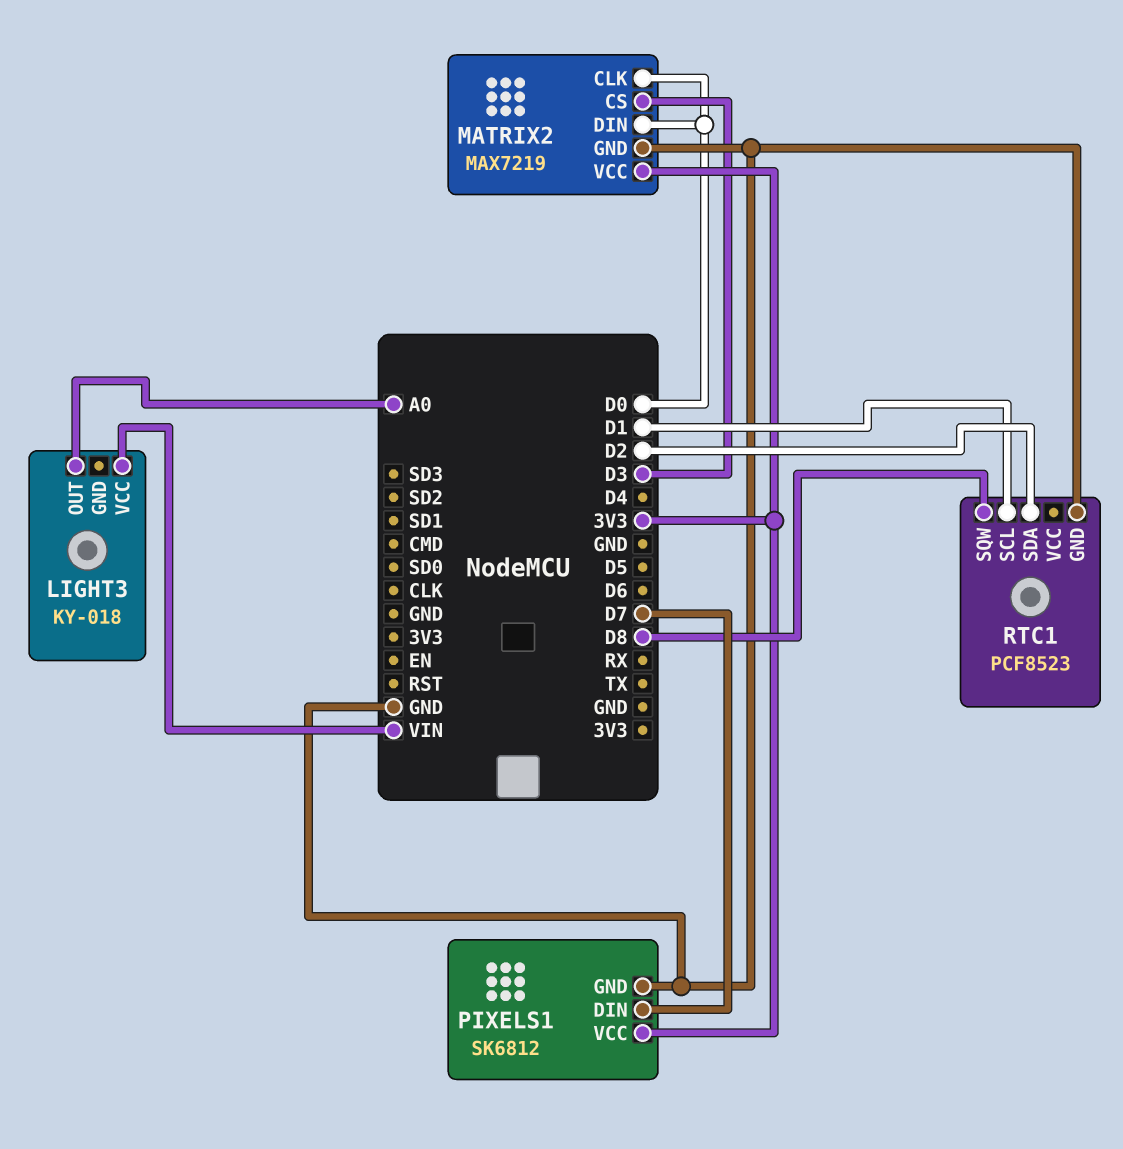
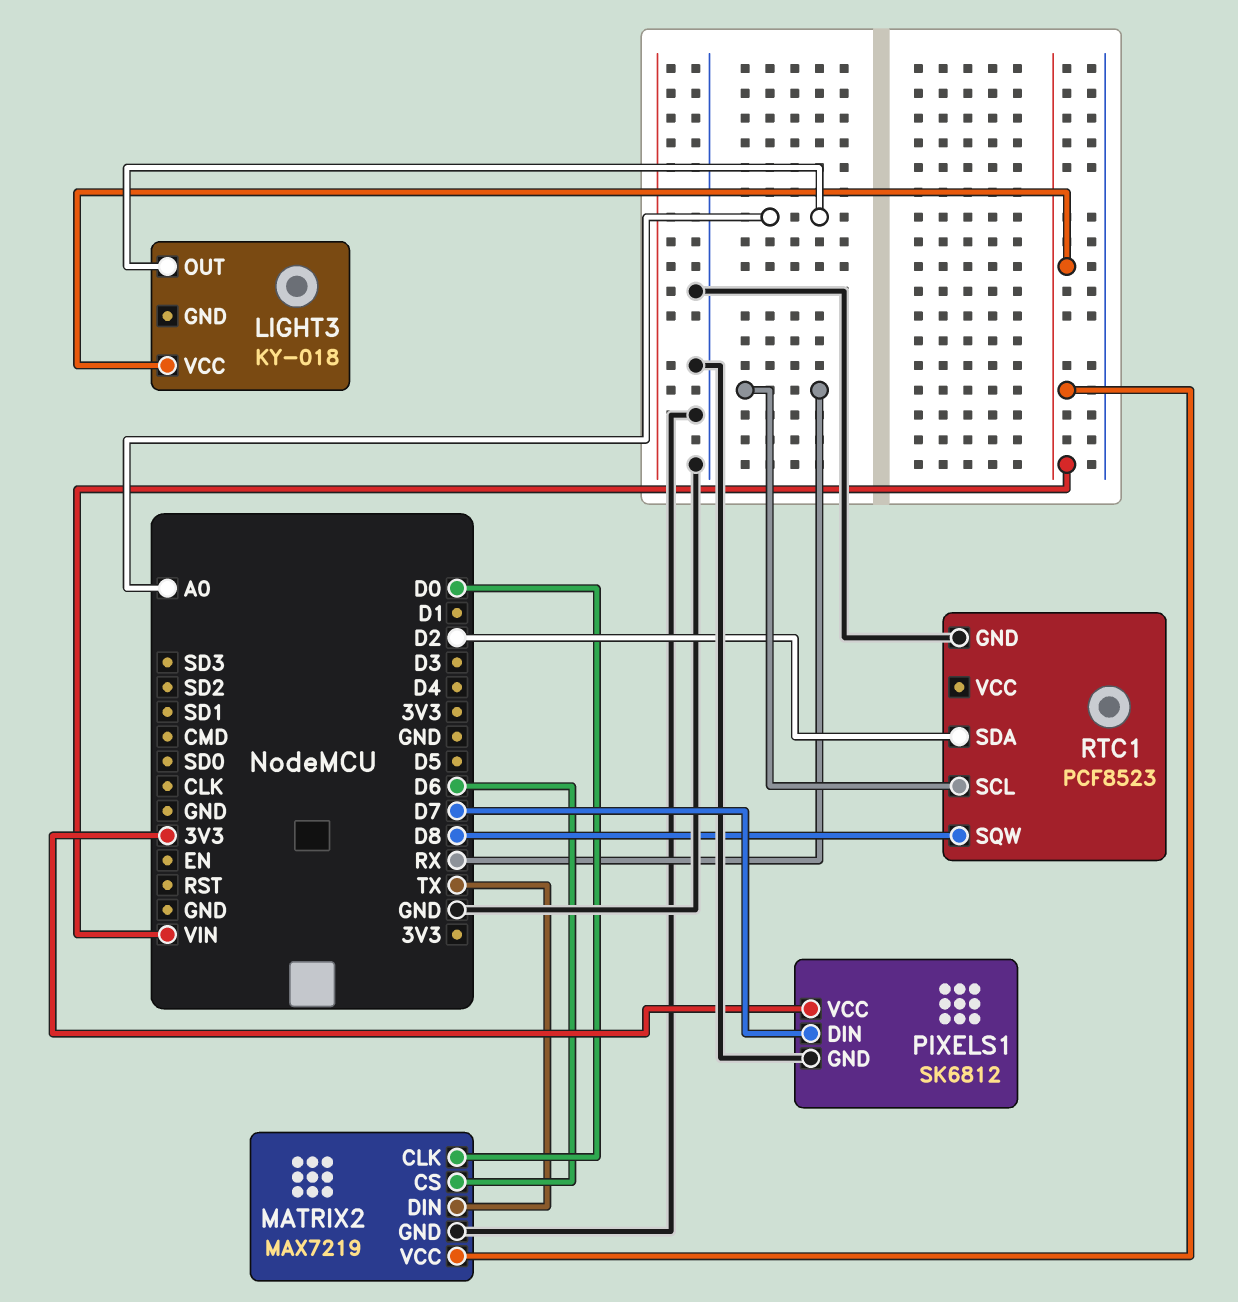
MATRIX2 pin CS: D3 -> D6
MATRIX2 pin DIN: D0 -> TX
MATRIX2 pin VCC: 3V3 -> VIN
RTC1 pin SCL: D1 -> RX

